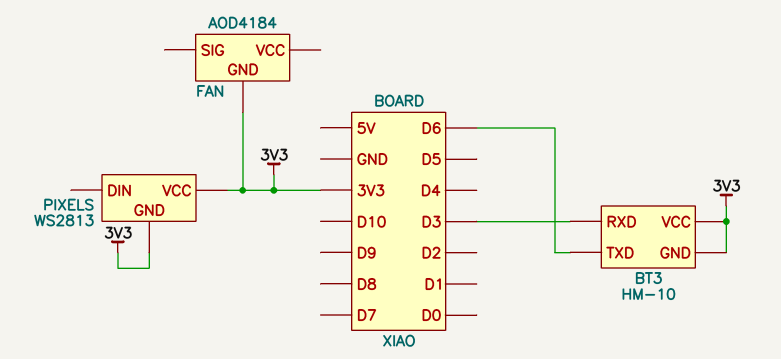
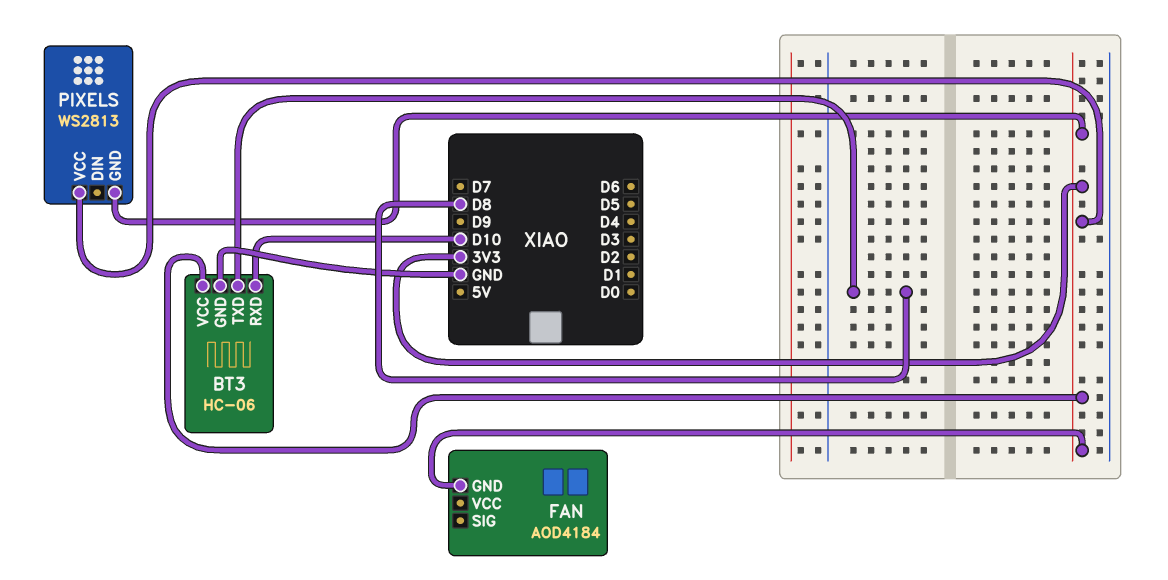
BT3: HM-10 -> HC-06
BT3 pin GND: 3V3 -> GND
BT3 pin RXD: D3 -> D10
BT3 pin TXD: D6 -> D8

